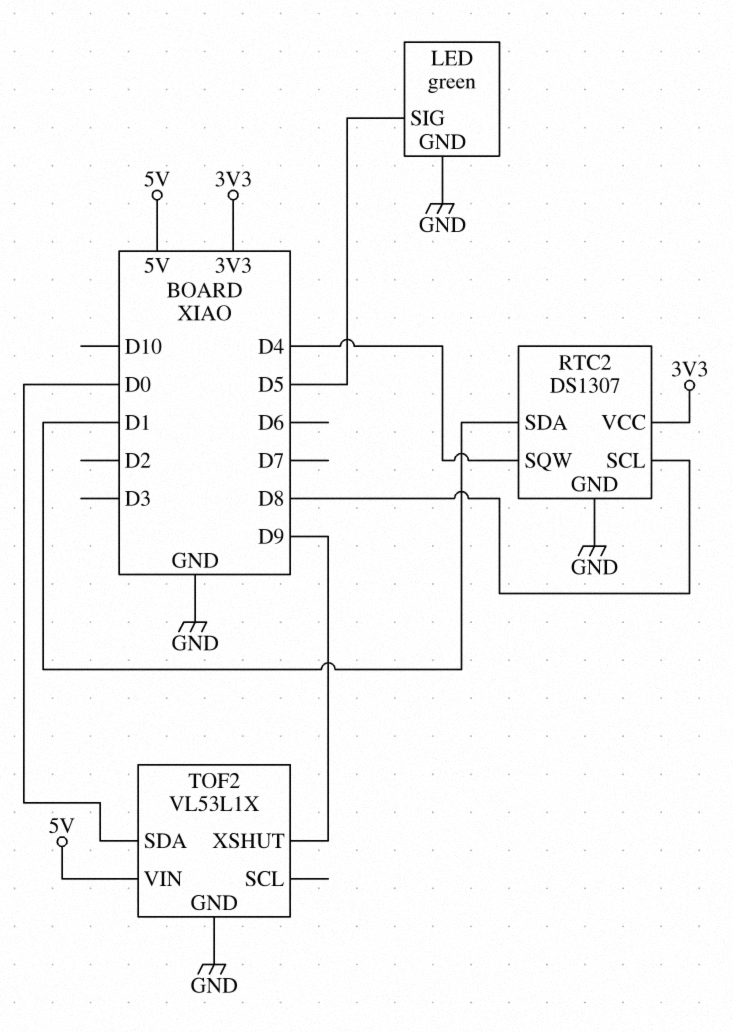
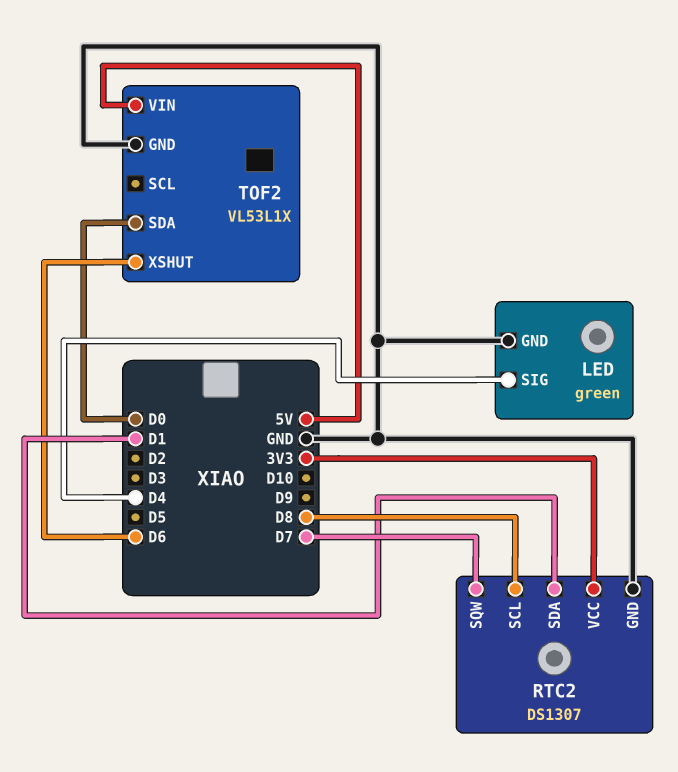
LED pin SIG: D5 -> D4
RTC2 pin SQW: D4 -> D7
TOF2 pin XSHUT: D9 -> D6

